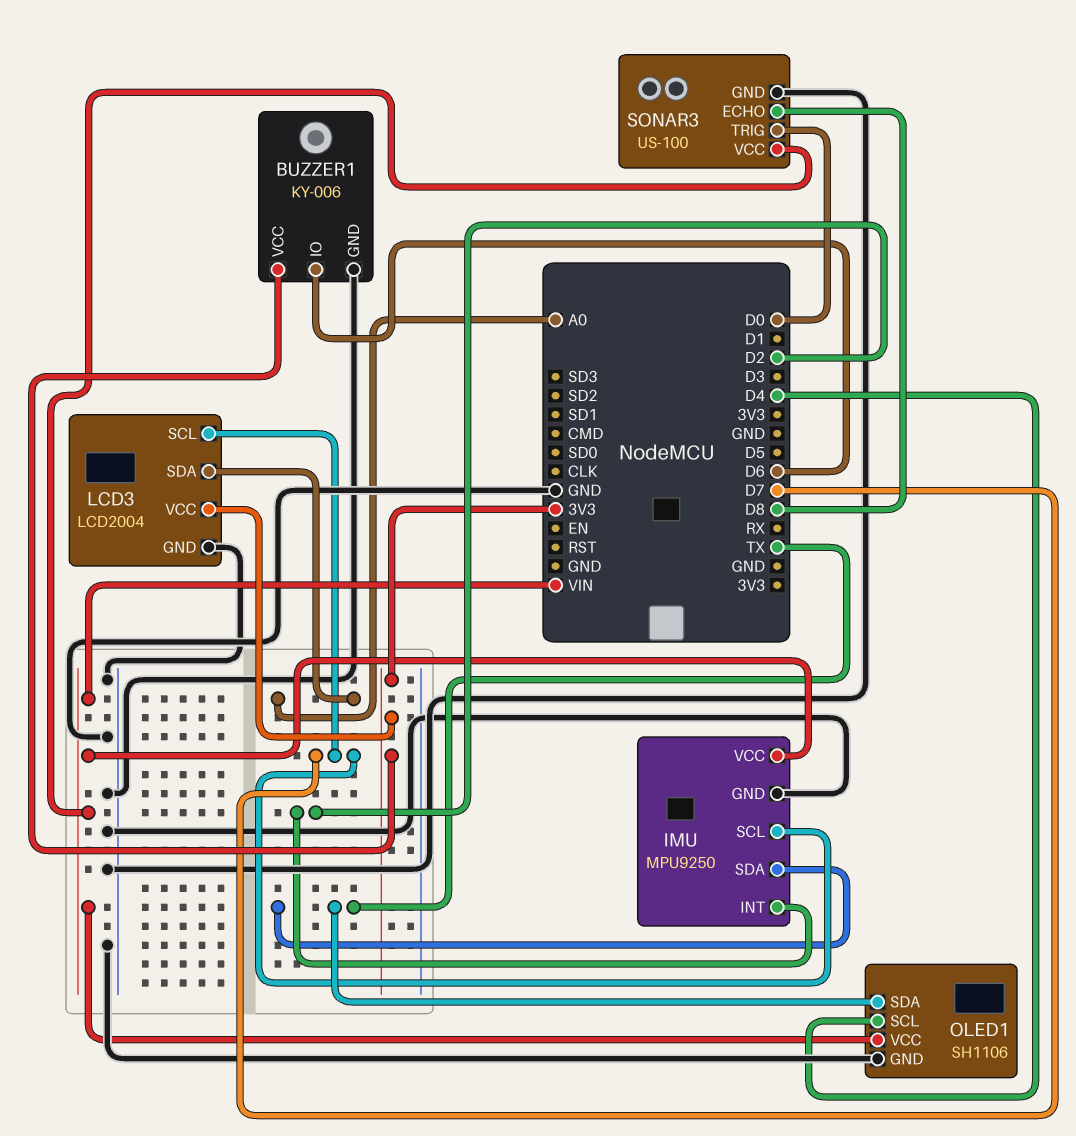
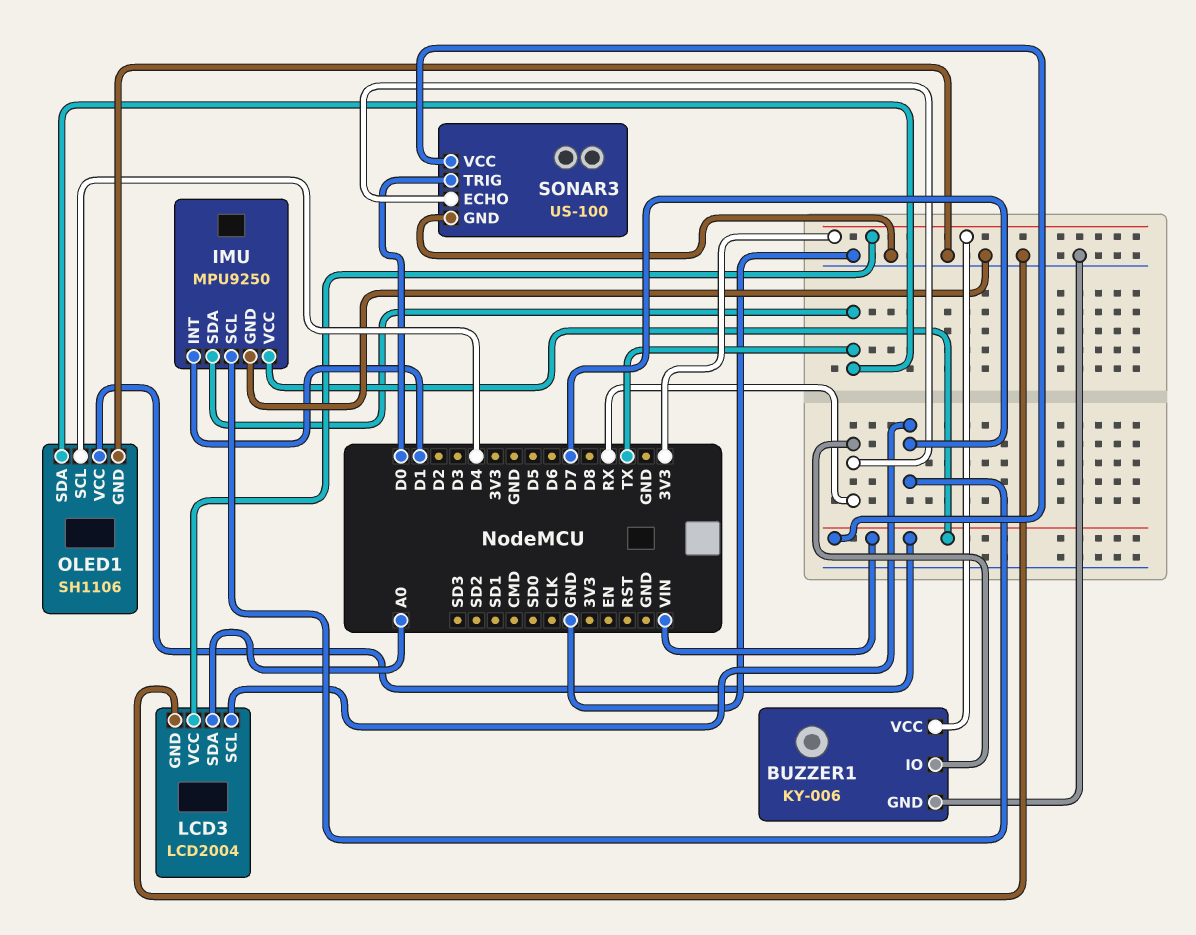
BUZZER1 pin IO: D6 -> RX
IMU pin INT: D2 -> D1
SONAR3 pin ECHO: D8 -> RX

